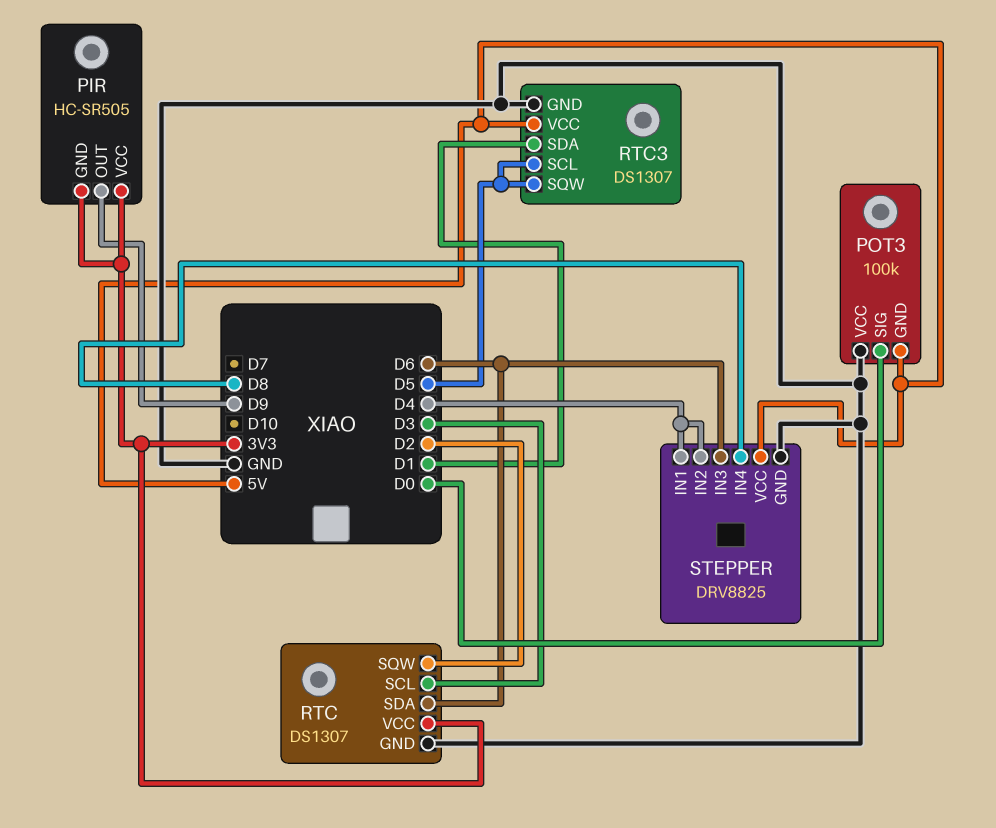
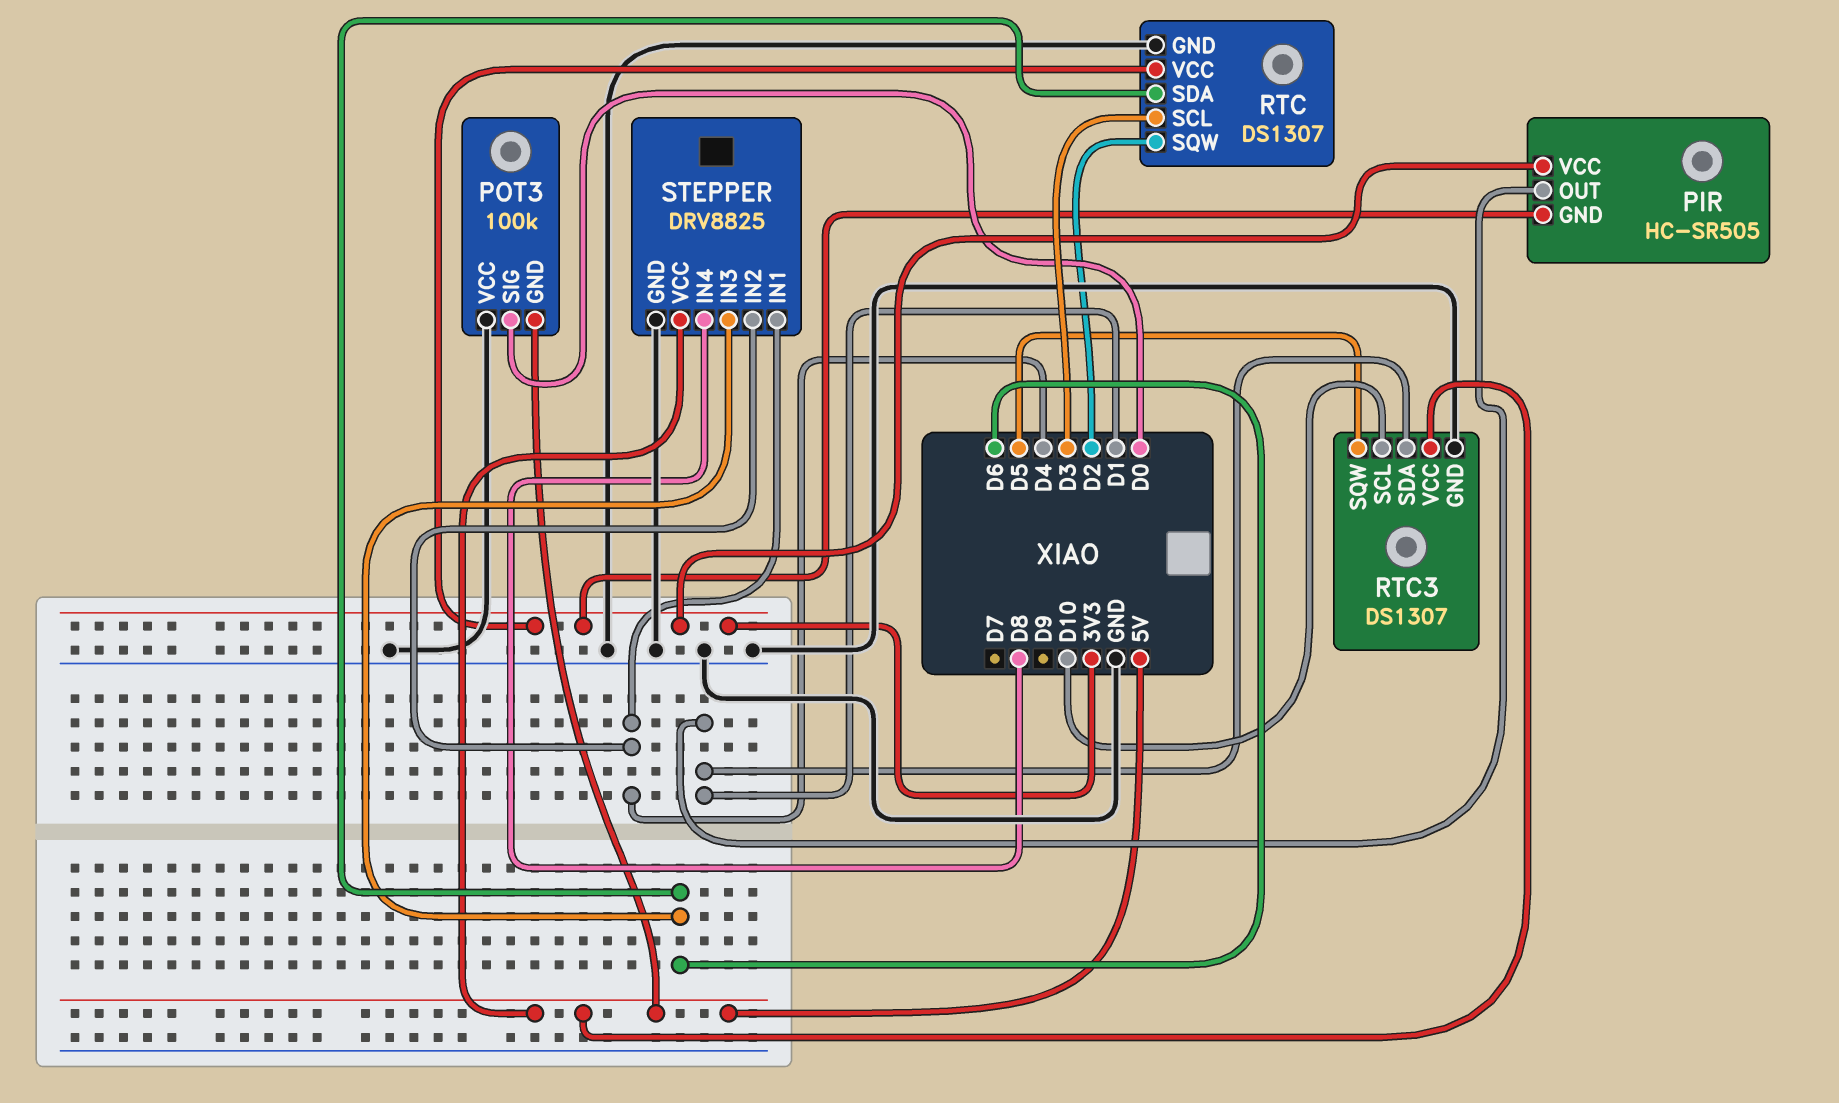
PIR pin OUT: D9 -> D1
RTC3 pin SCL: D5 -> D10

